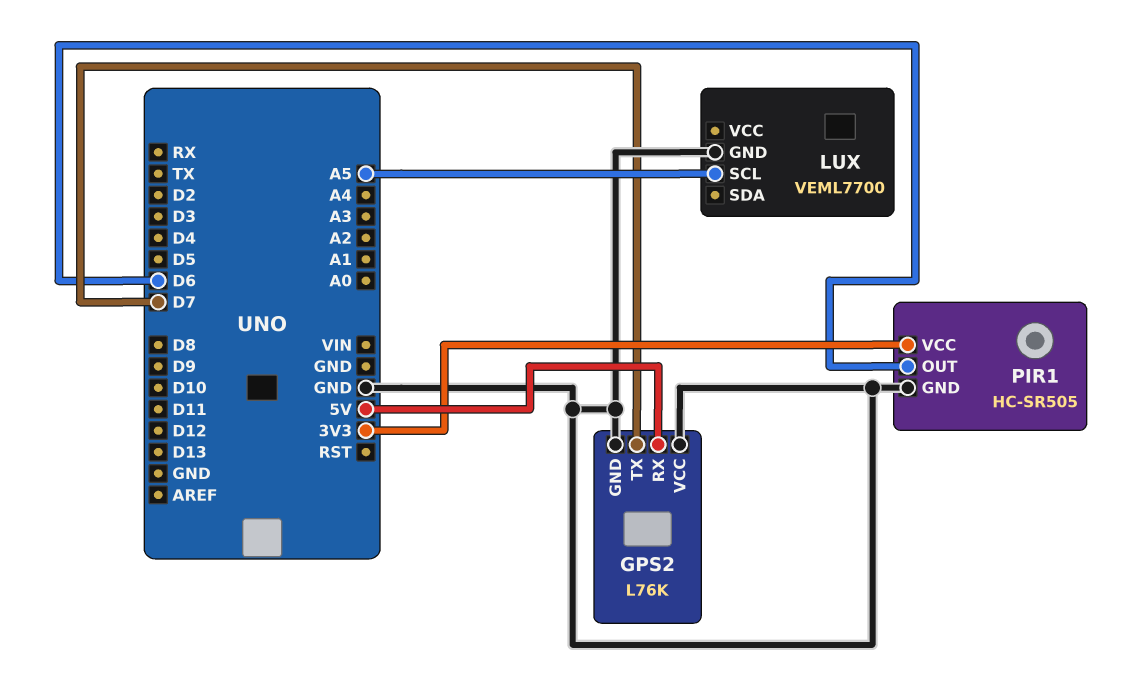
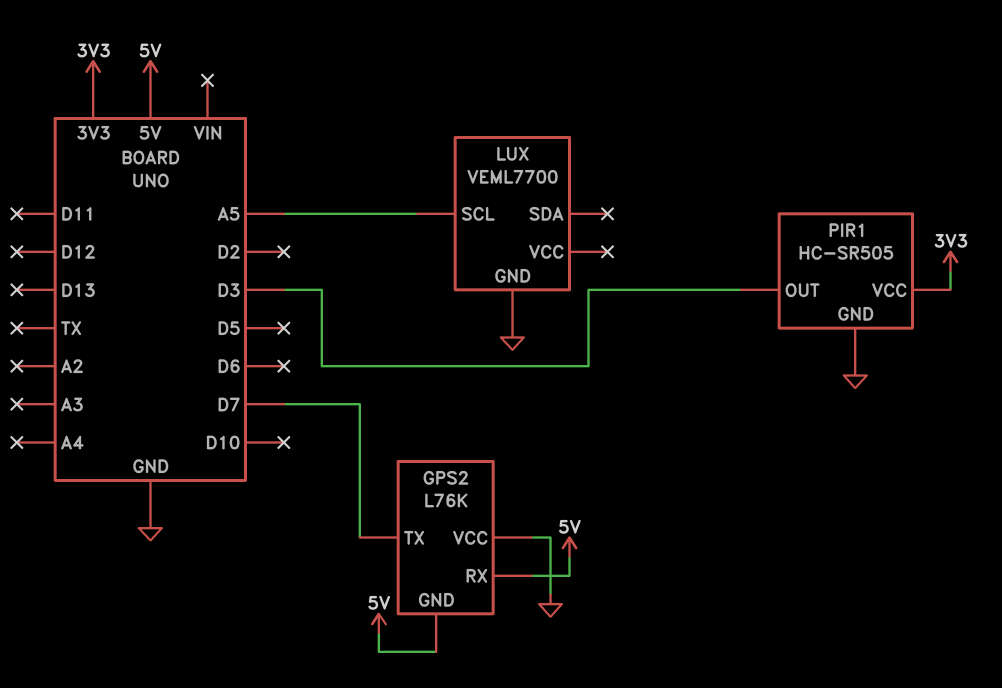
GPS2 pin GND: GND -> 5V
PIR1 pin OUT: D6 -> D3

